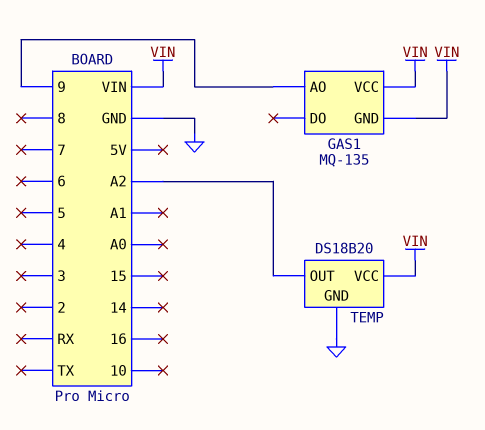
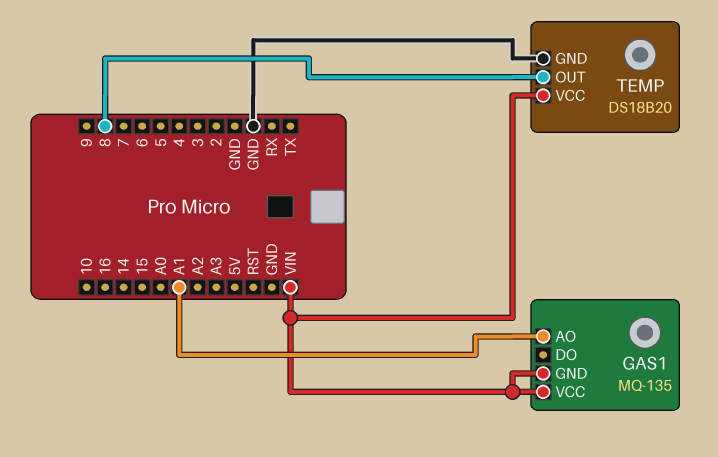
GAS1 pin AO: 9 -> A1
TEMP pin OUT: A2 -> 8

